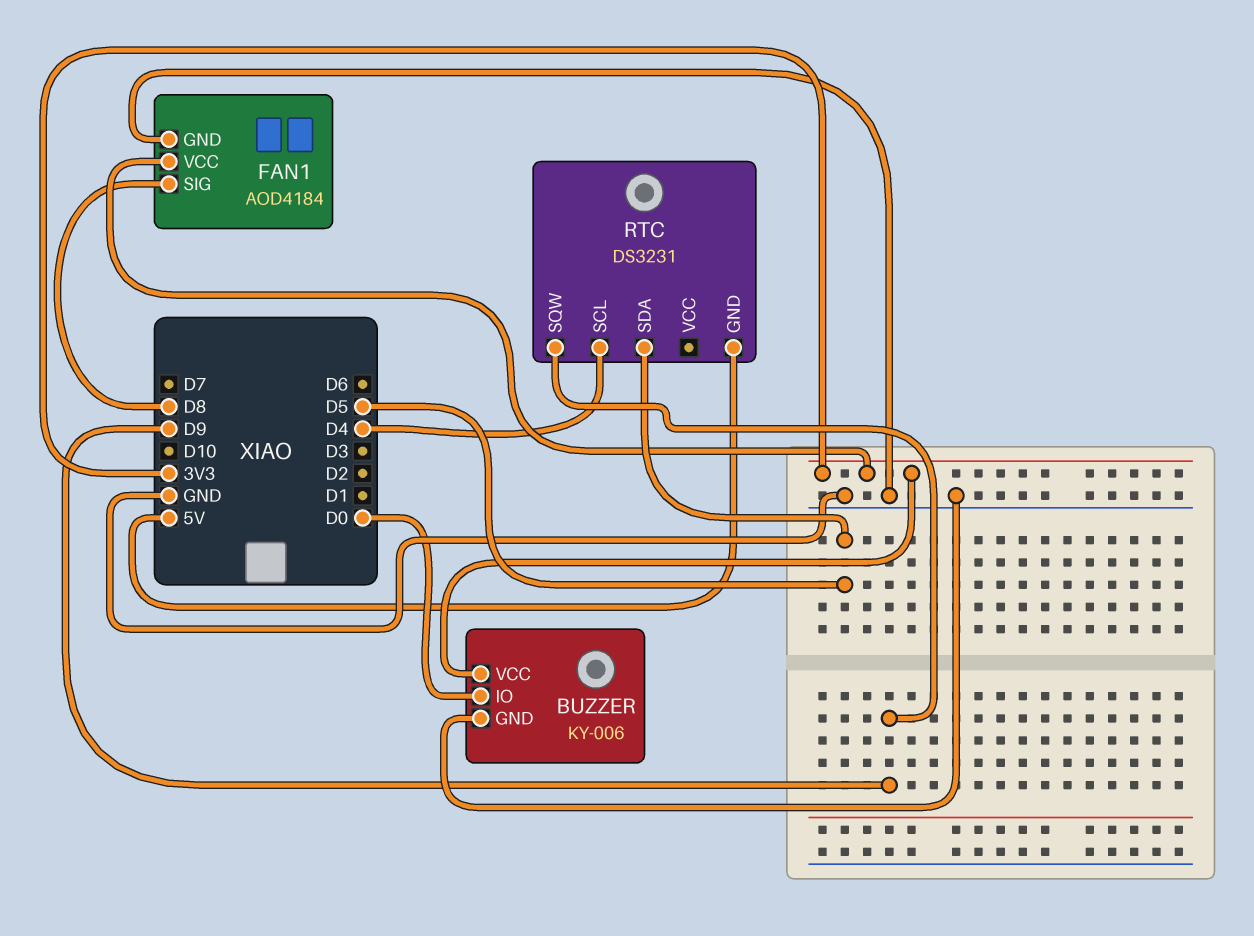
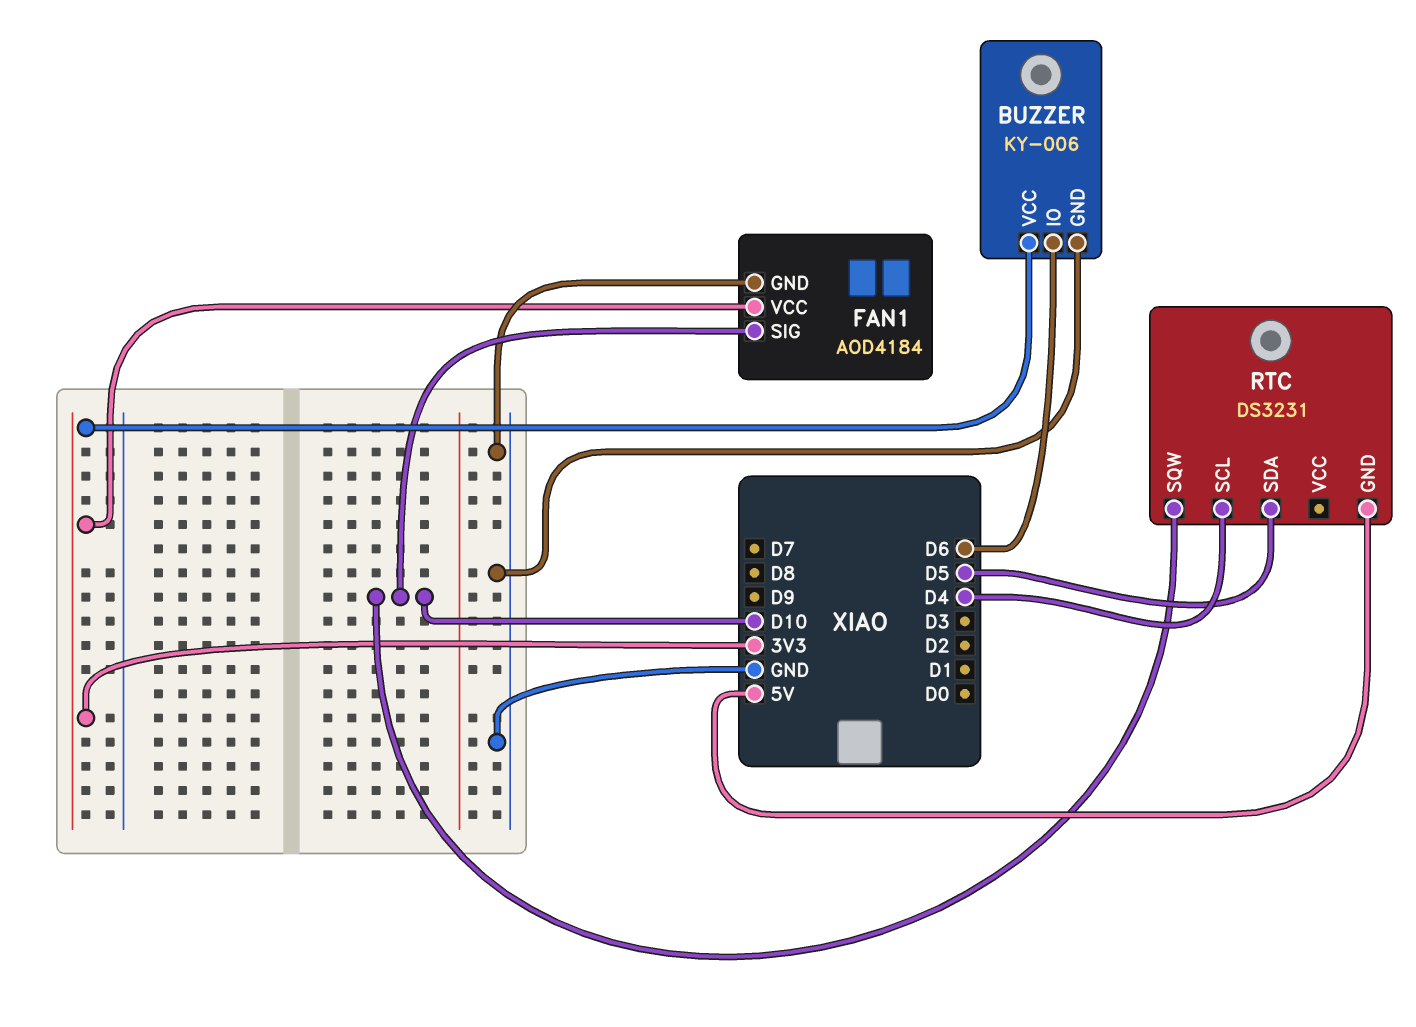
BUZZER pin IO: D0 -> D6
FAN1 pin SIG: D8 -> D10
RTC pin SQW: D9 -> D10

